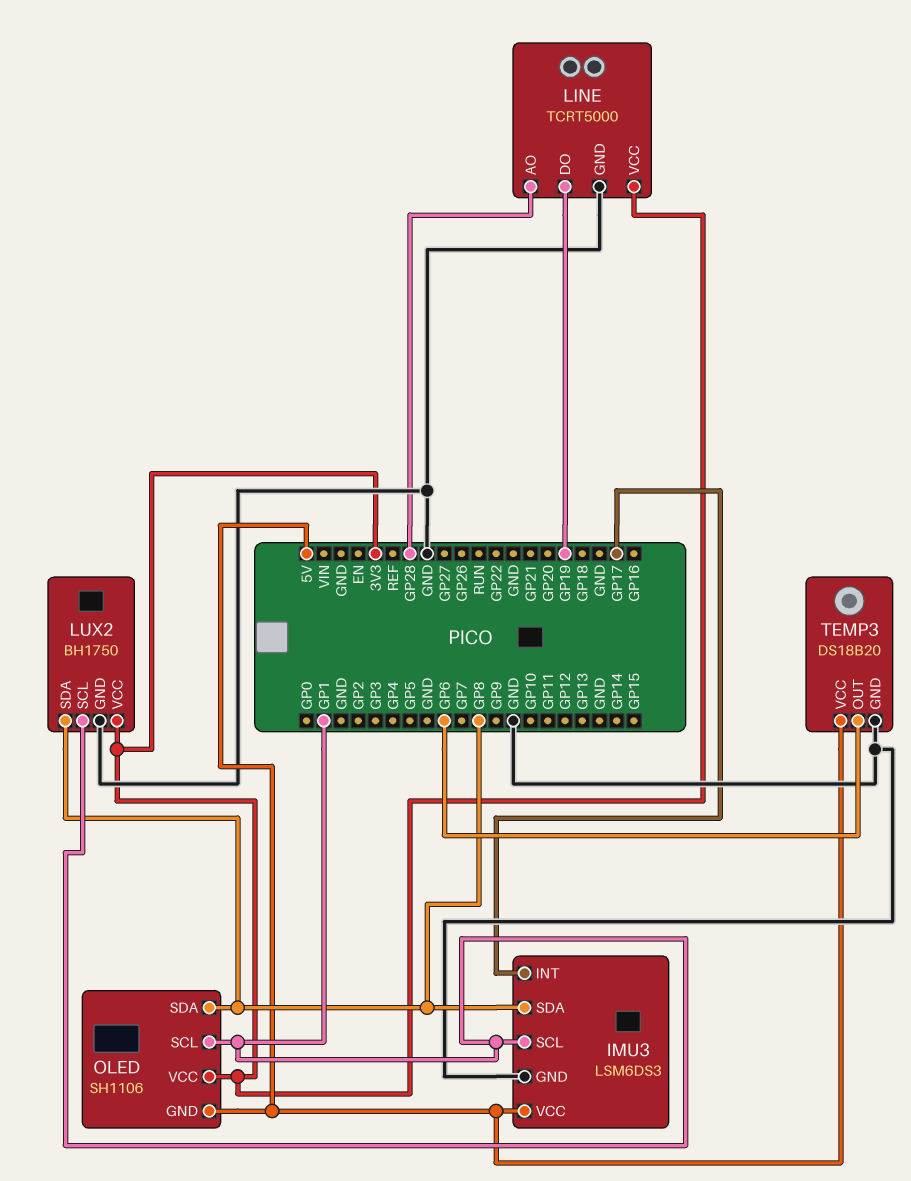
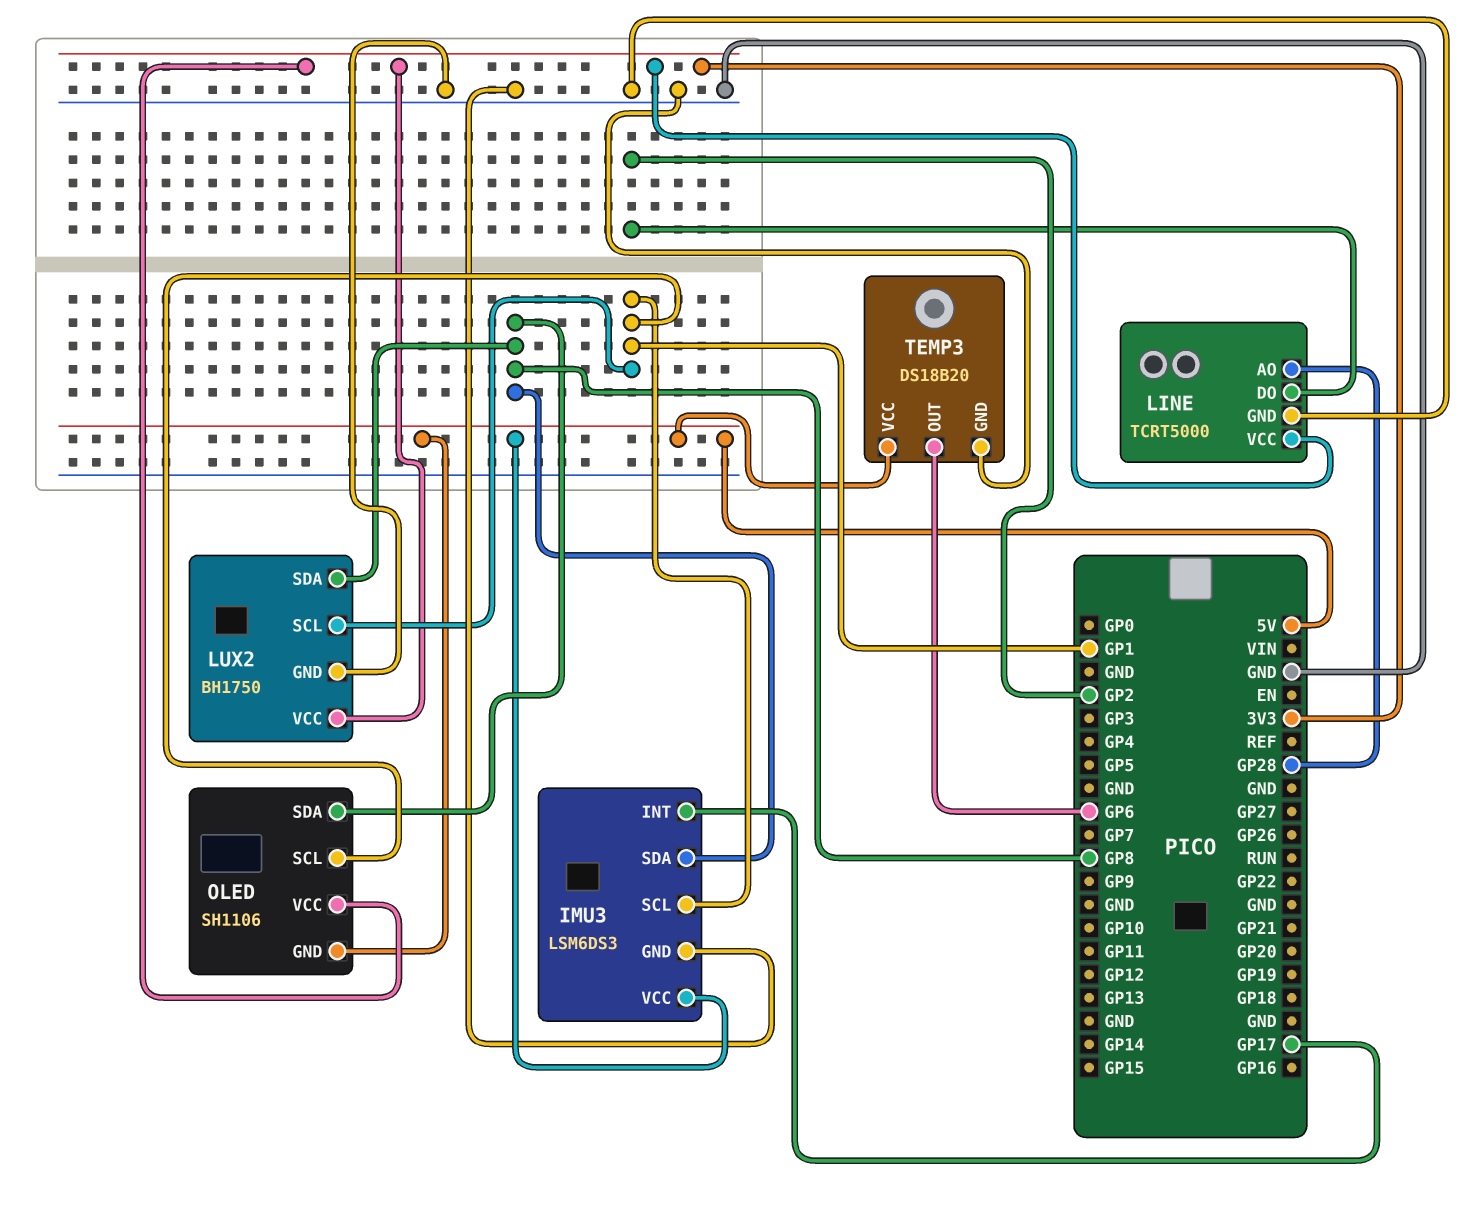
LINE pin DO: GP19 -> GP2

